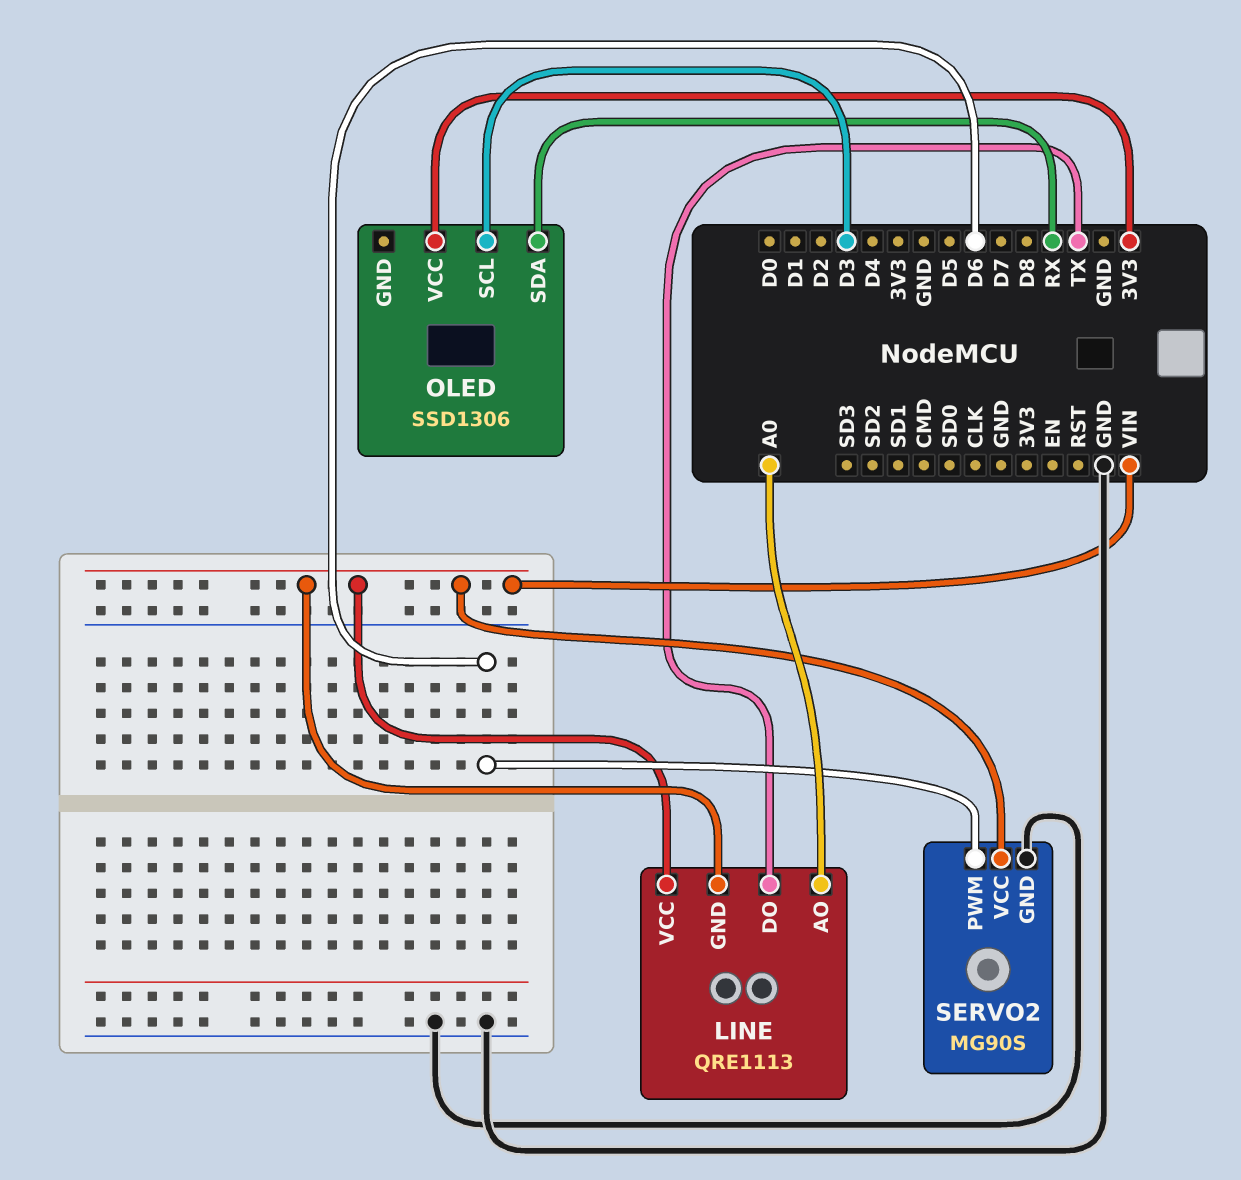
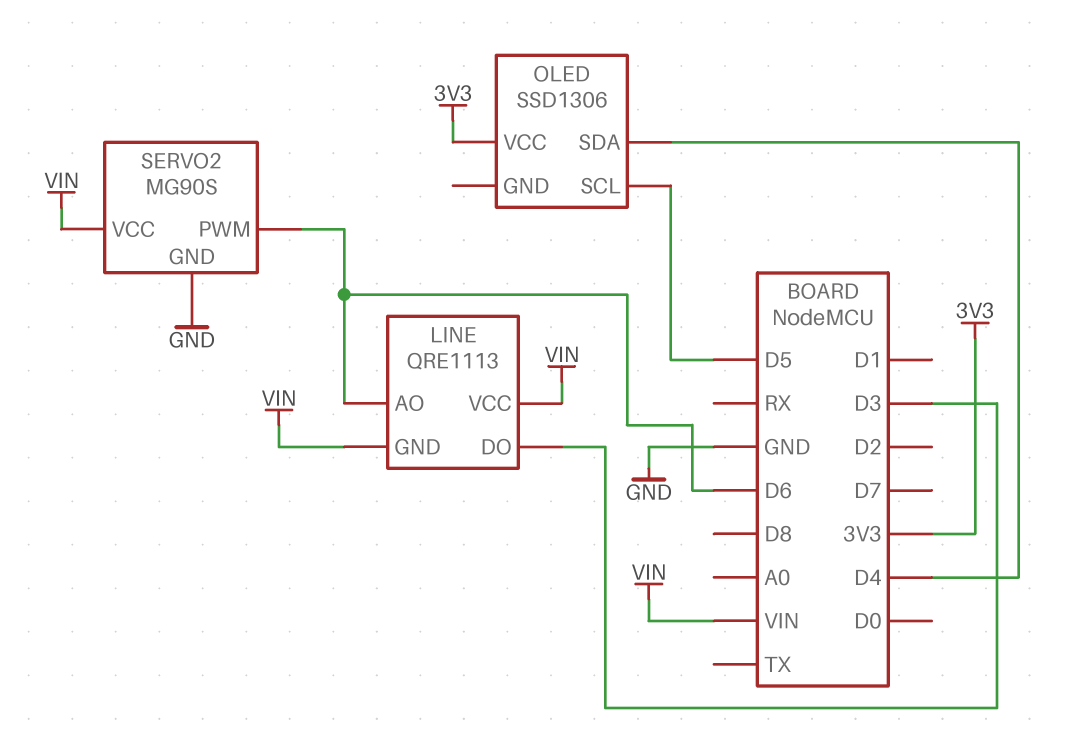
LINE pin AO: A0 -> D6
LINE pin DO: TX -> D3
OLED pin SCL: D3 -> D5
OLED pin SDA: RX -> D4

